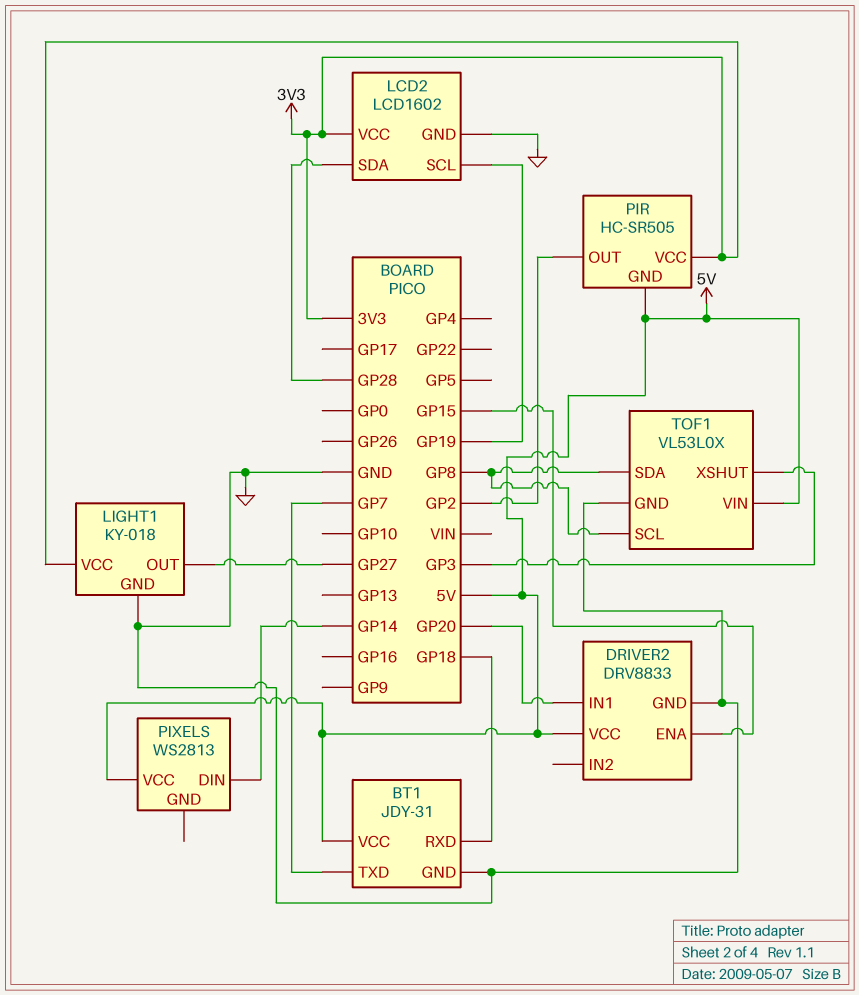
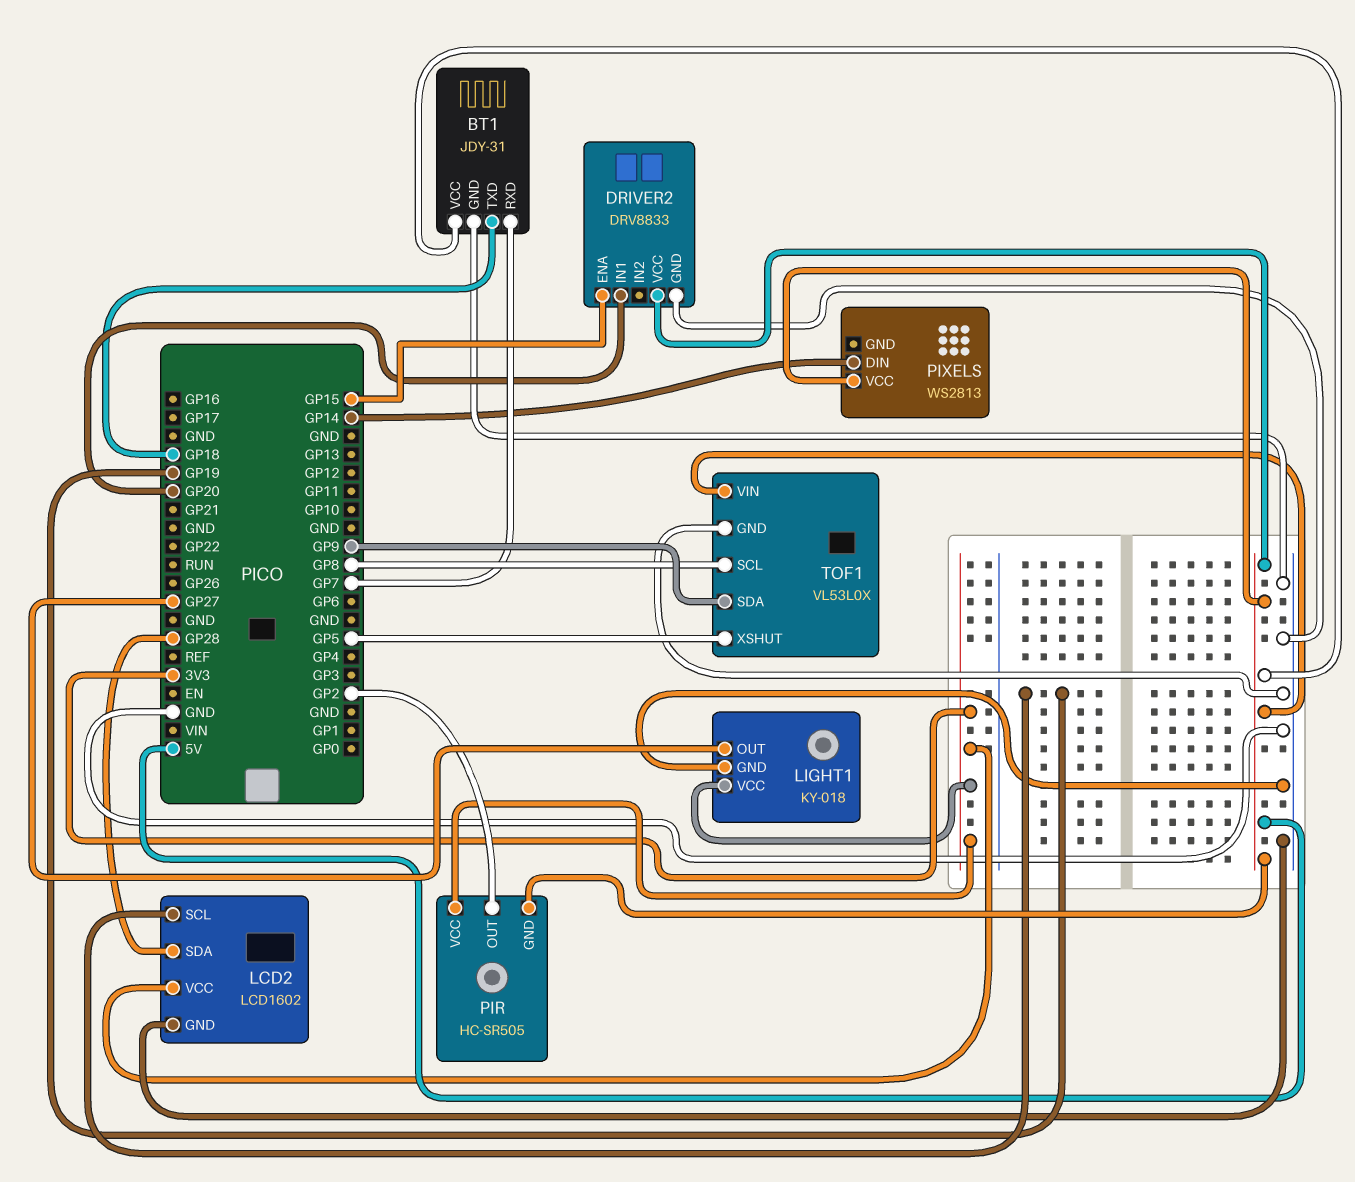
BT1 pin RXD: GP18 -> GP7
BT1 pin TXD: GP7 -> GP18
TOF1 pin SDA: GP8 -> GP9
TOF1 pin XSHUT: GP3 -> GP5

